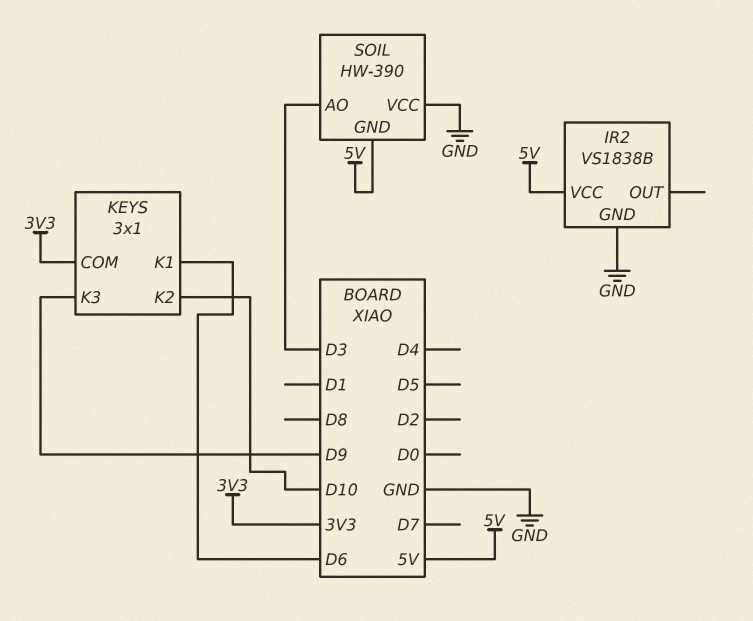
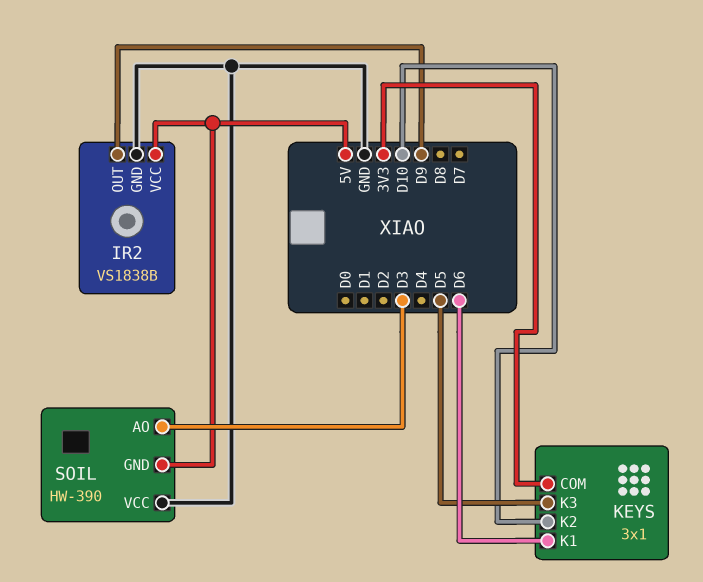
IR2 pin OUT: none -> D9
KEYS pin K3: D9 -> D5

